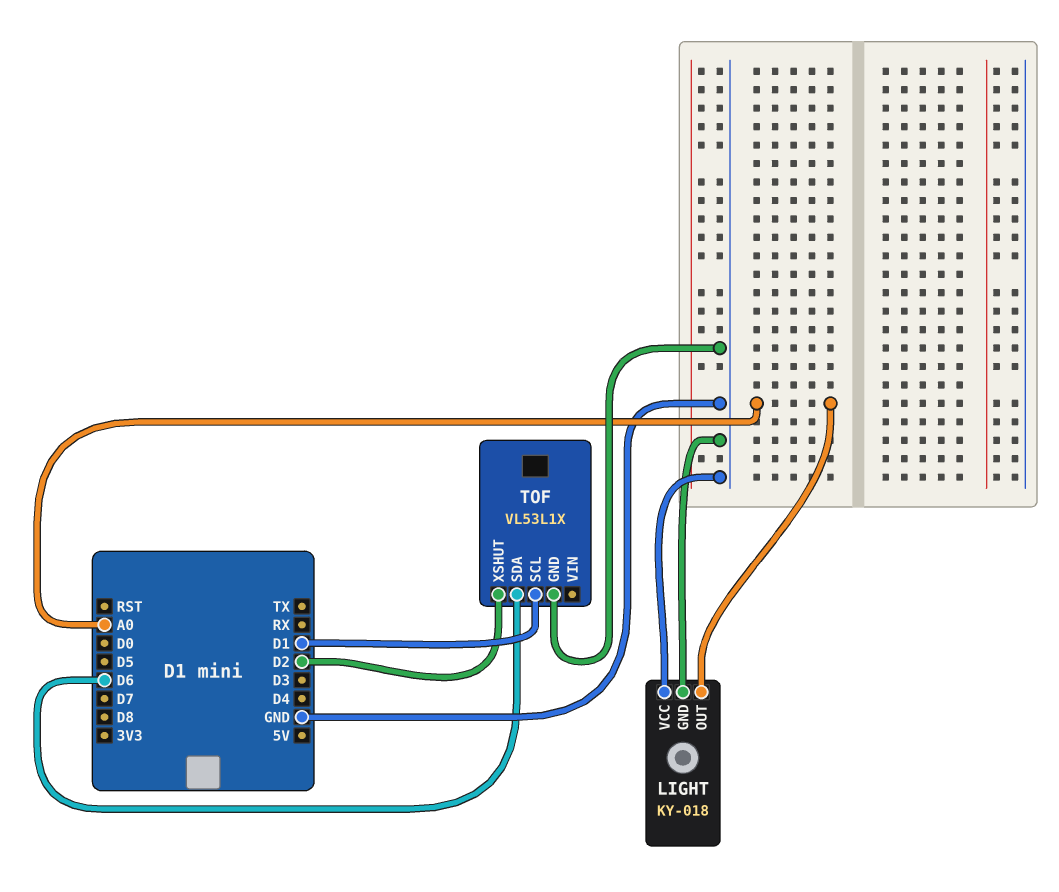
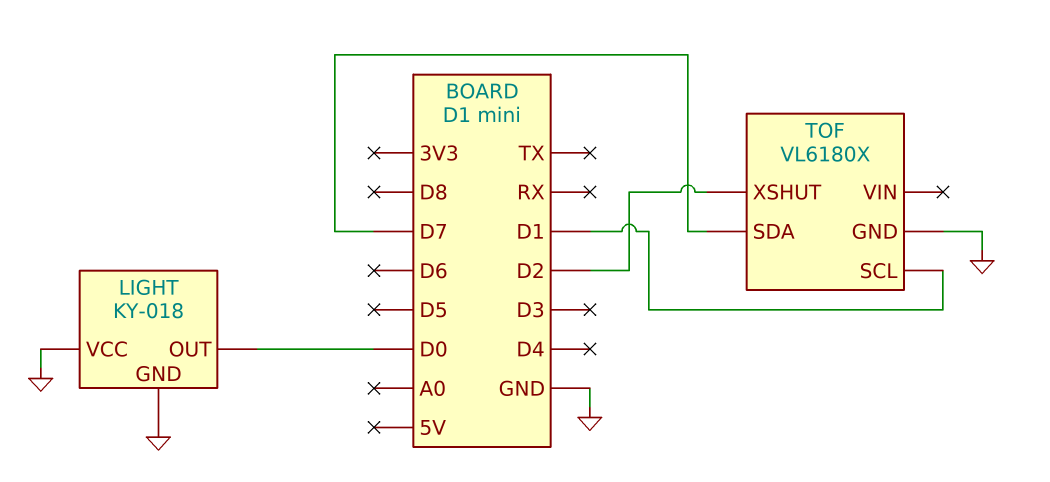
LIGHT pin OUT: A0 -> D0
TOF: VL53L1X -> VL6180X
TOF pin SDA: D6 -> D7

